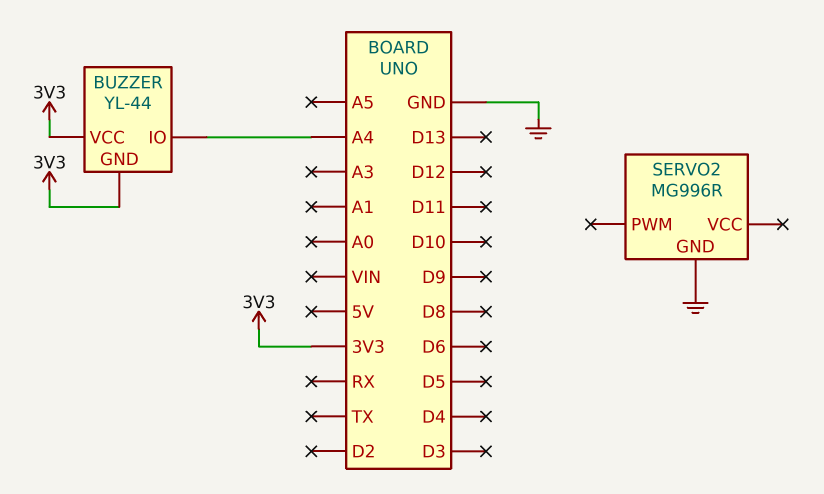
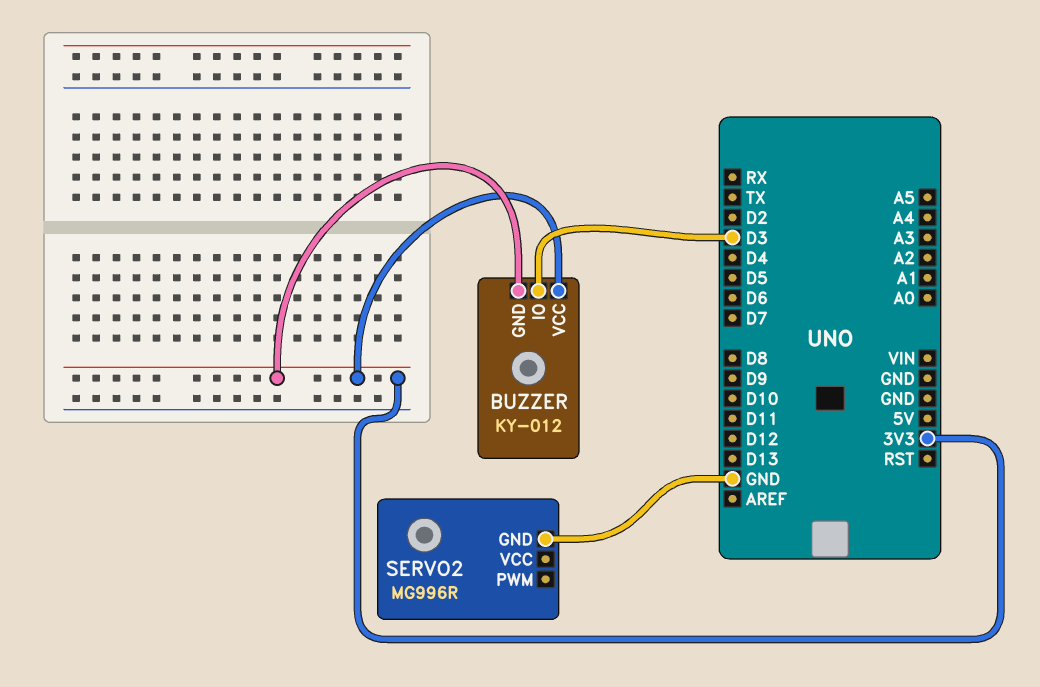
BUZZER: YL-44 -> KY-012
BUZZER pin IO: A4 -> D3

